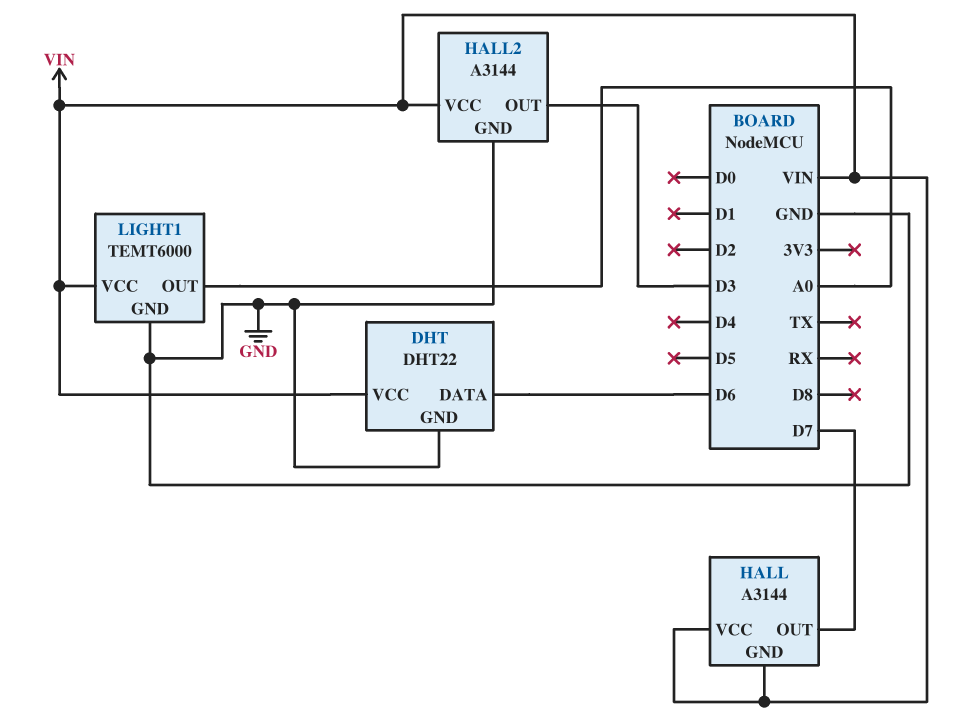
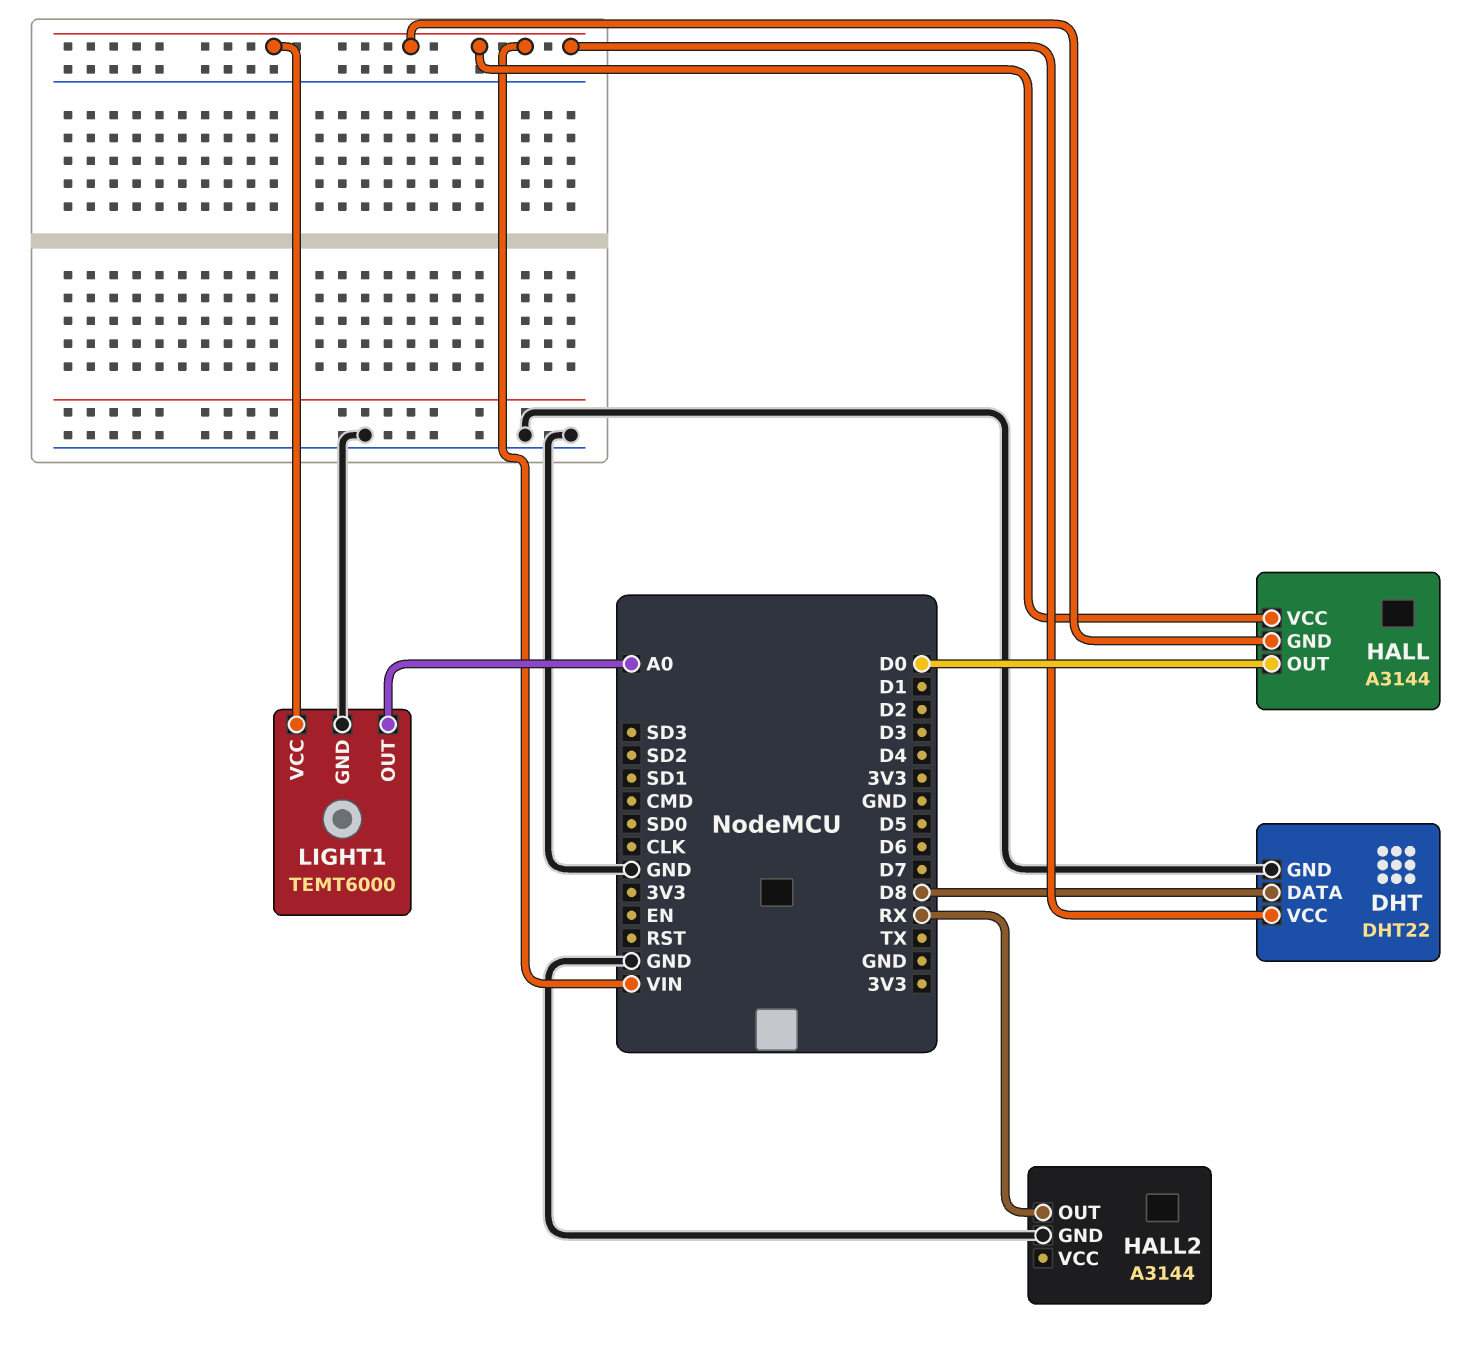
DHT pin DATA: D6 -> D8
HALL pin OUT: D7 -> D0
HALL2 pin OUT: D3 -> RX
HALL2 pin VCC: VIN -> none

